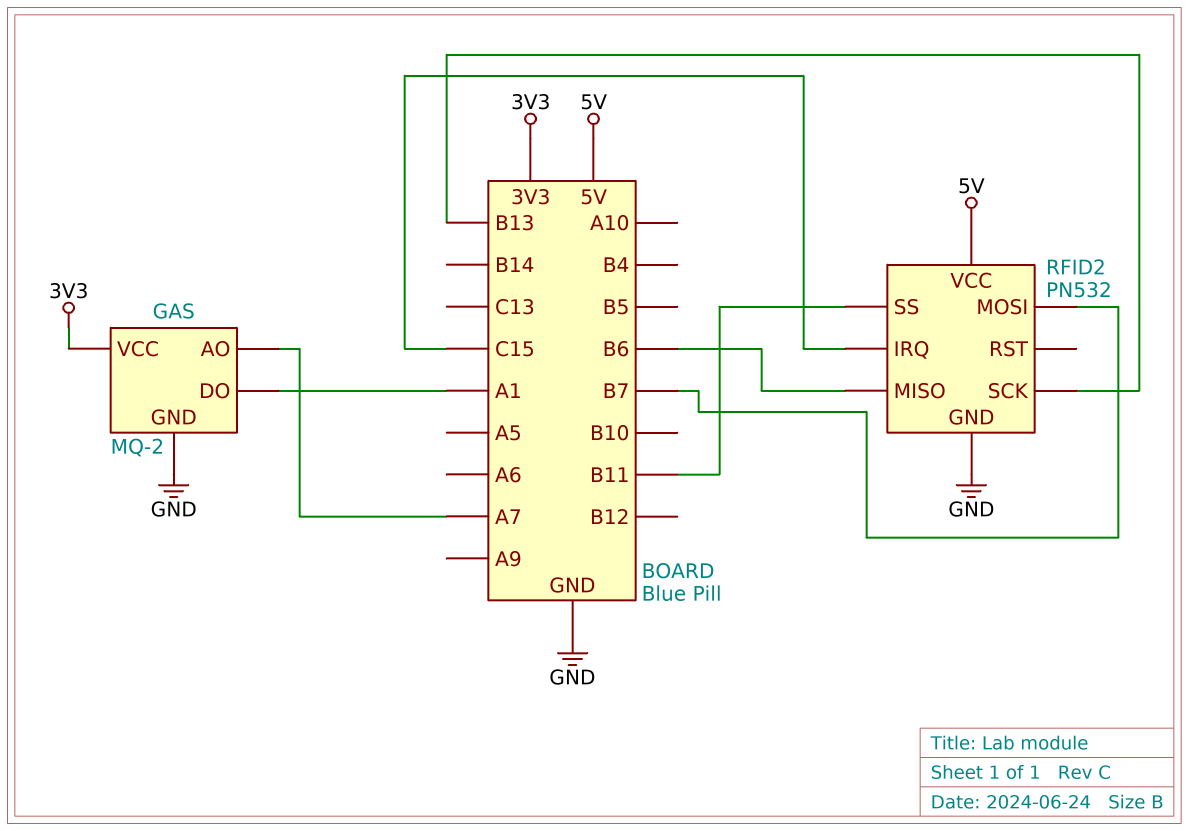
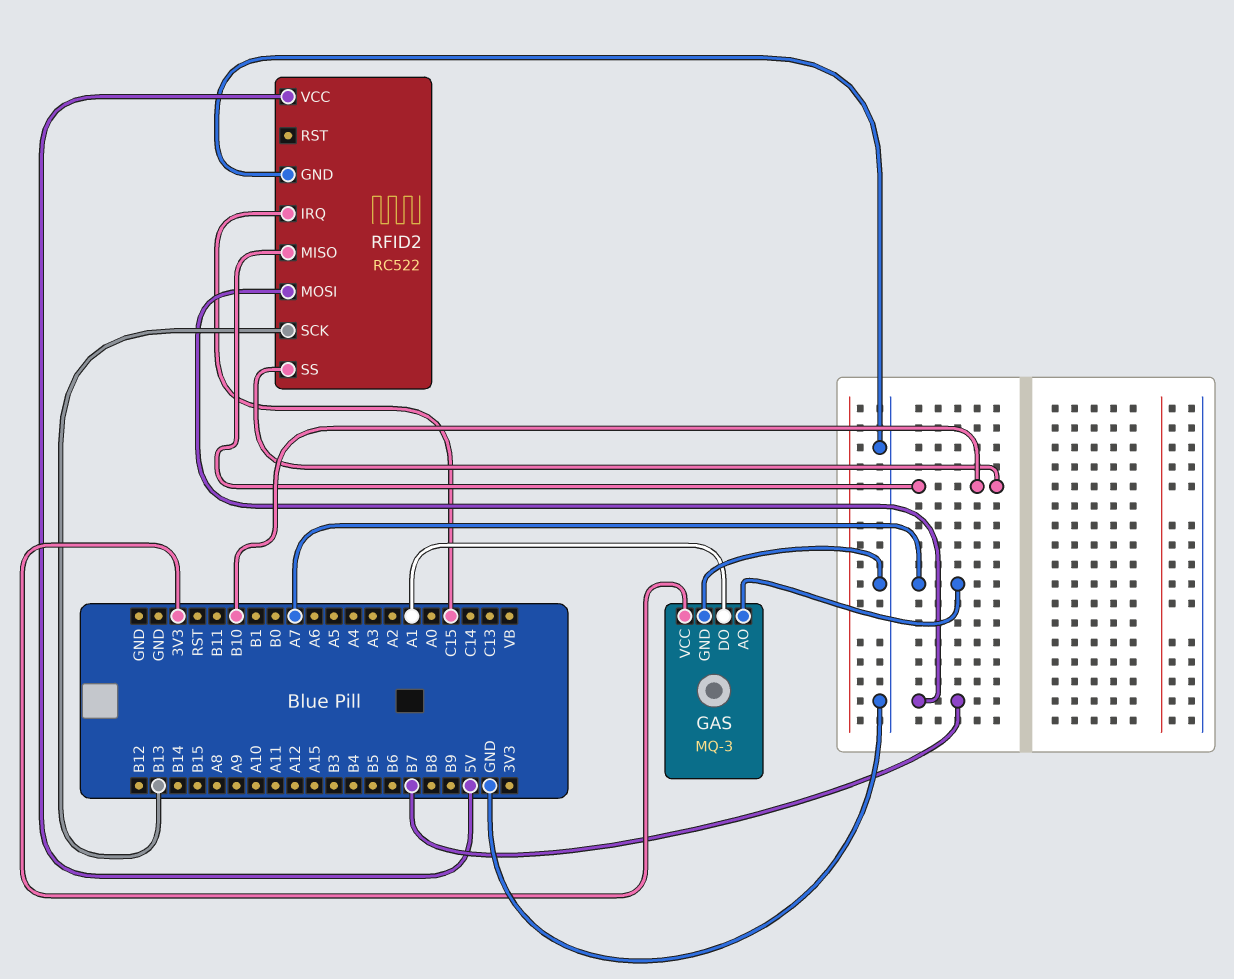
GAS: MQ-2 -> MQ-3
RFID2: PN532 -> RC522
RFID2 pin MISO: B6 -> B10
RFID2 pin SS: B11 -> B10

